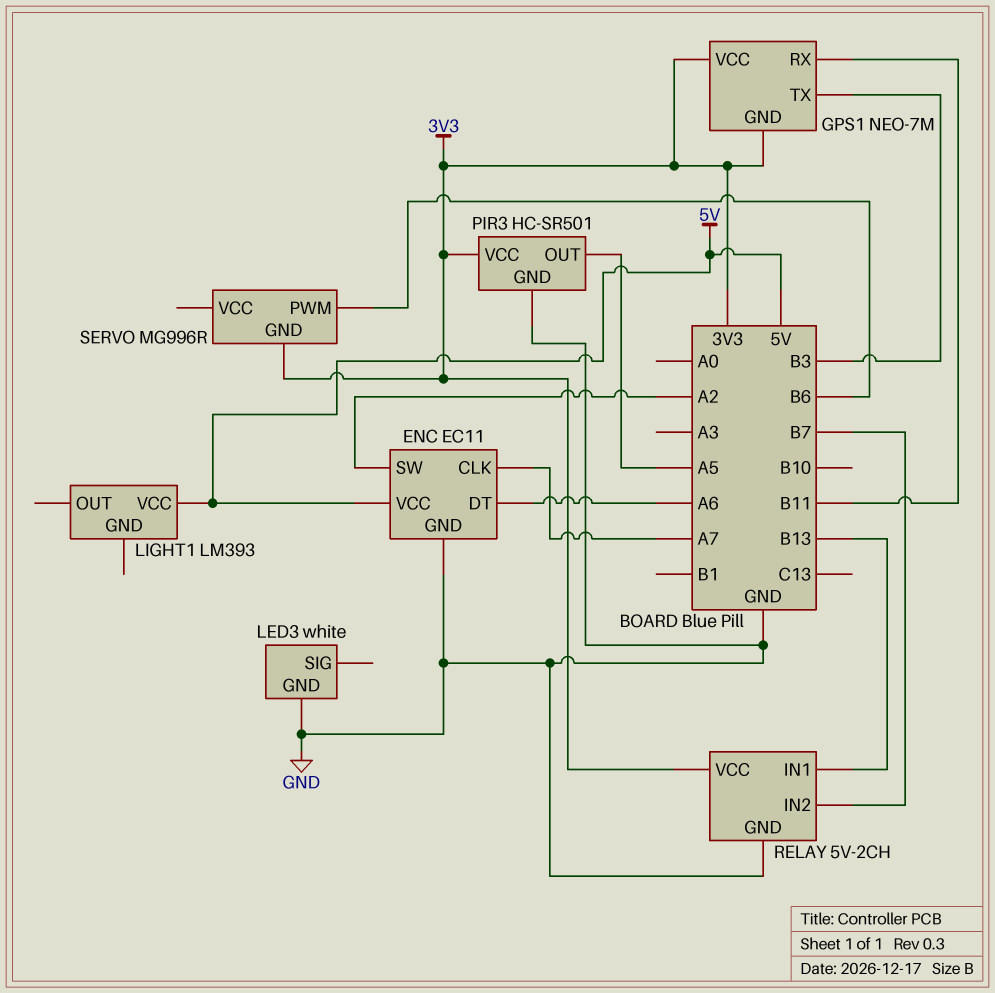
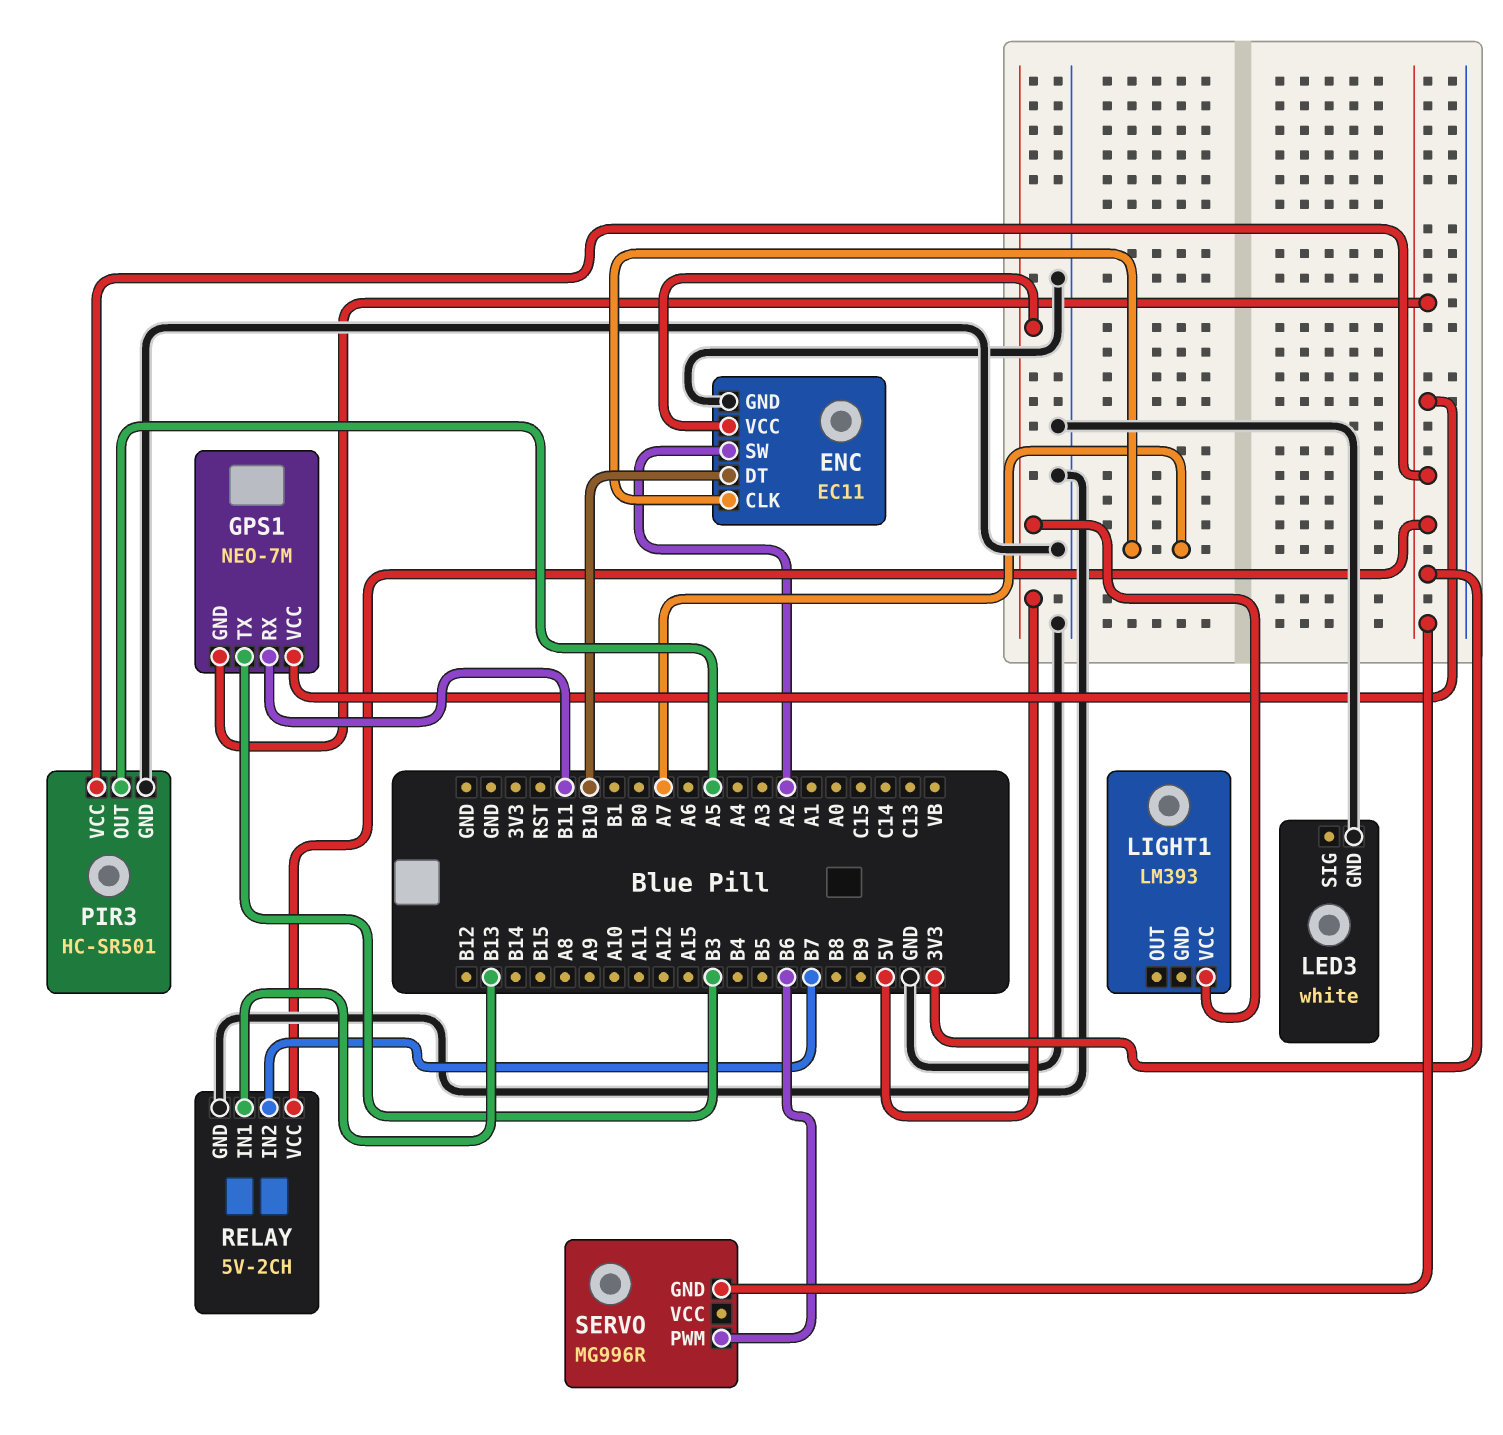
ENC pin DT: A6 -> B10

